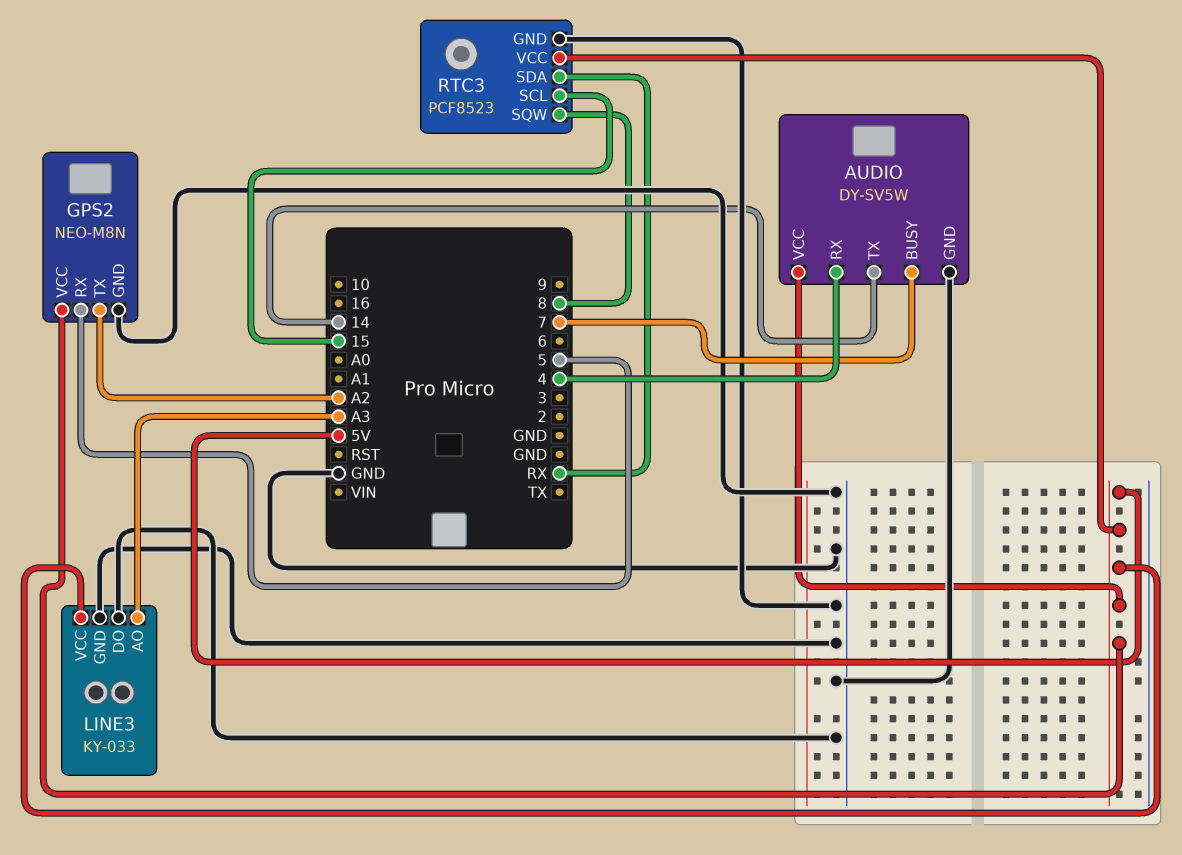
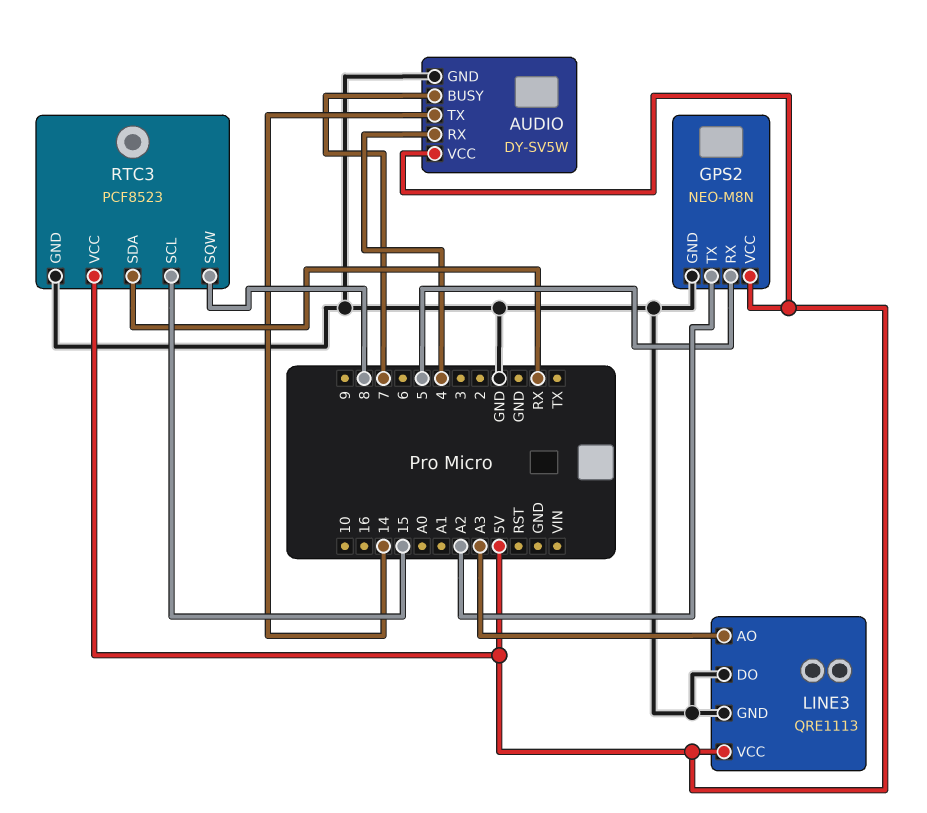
LINE3: KY-033 -> QRE1113

